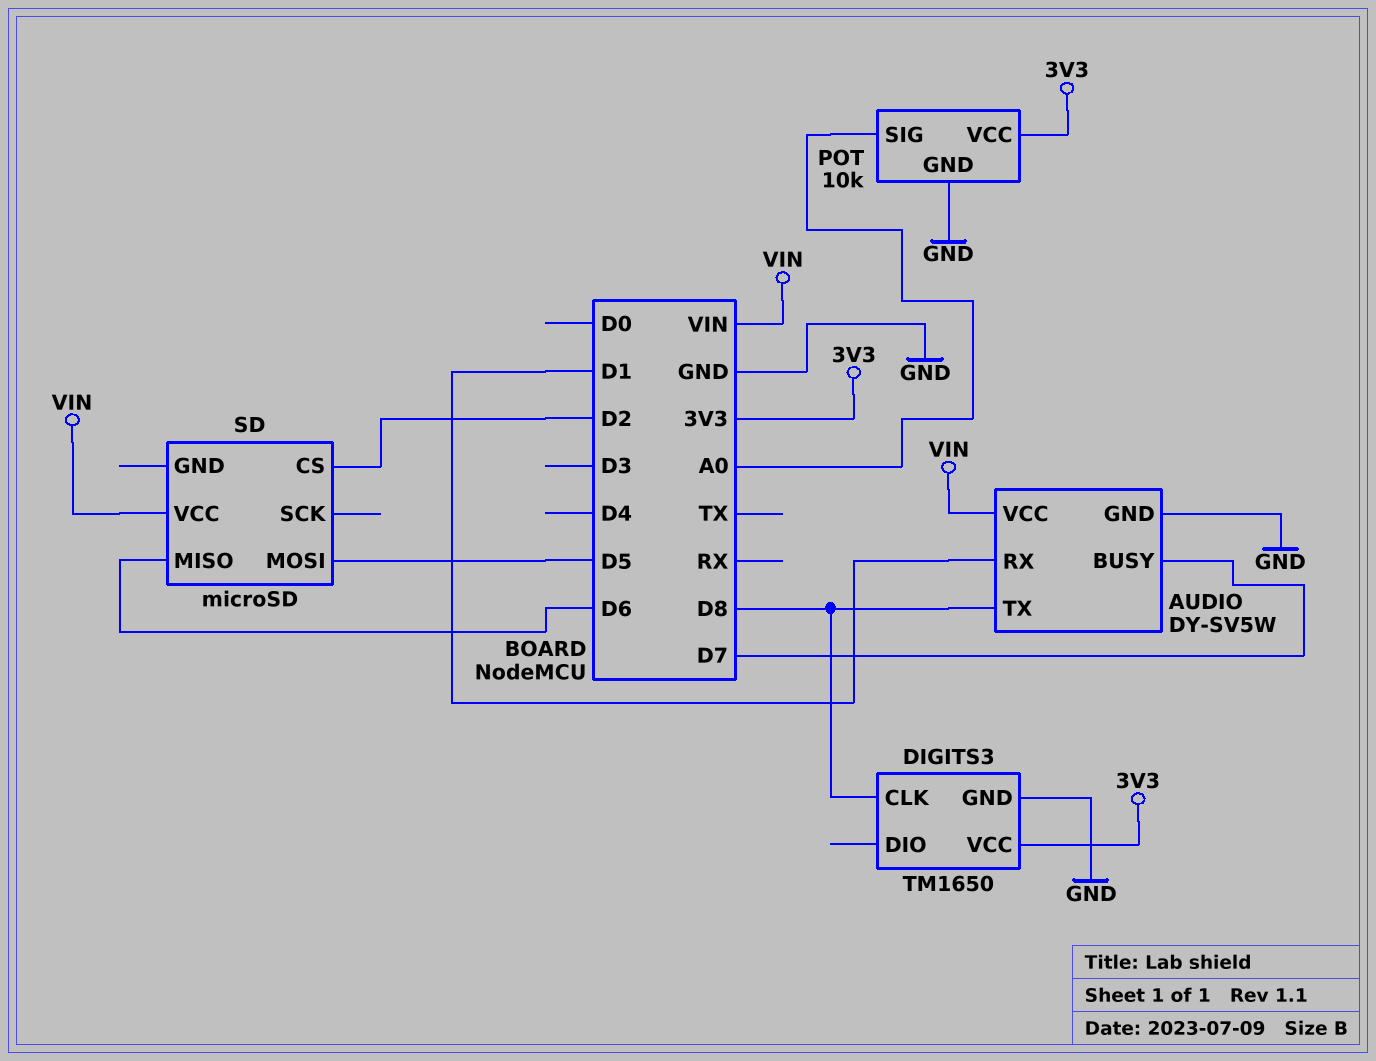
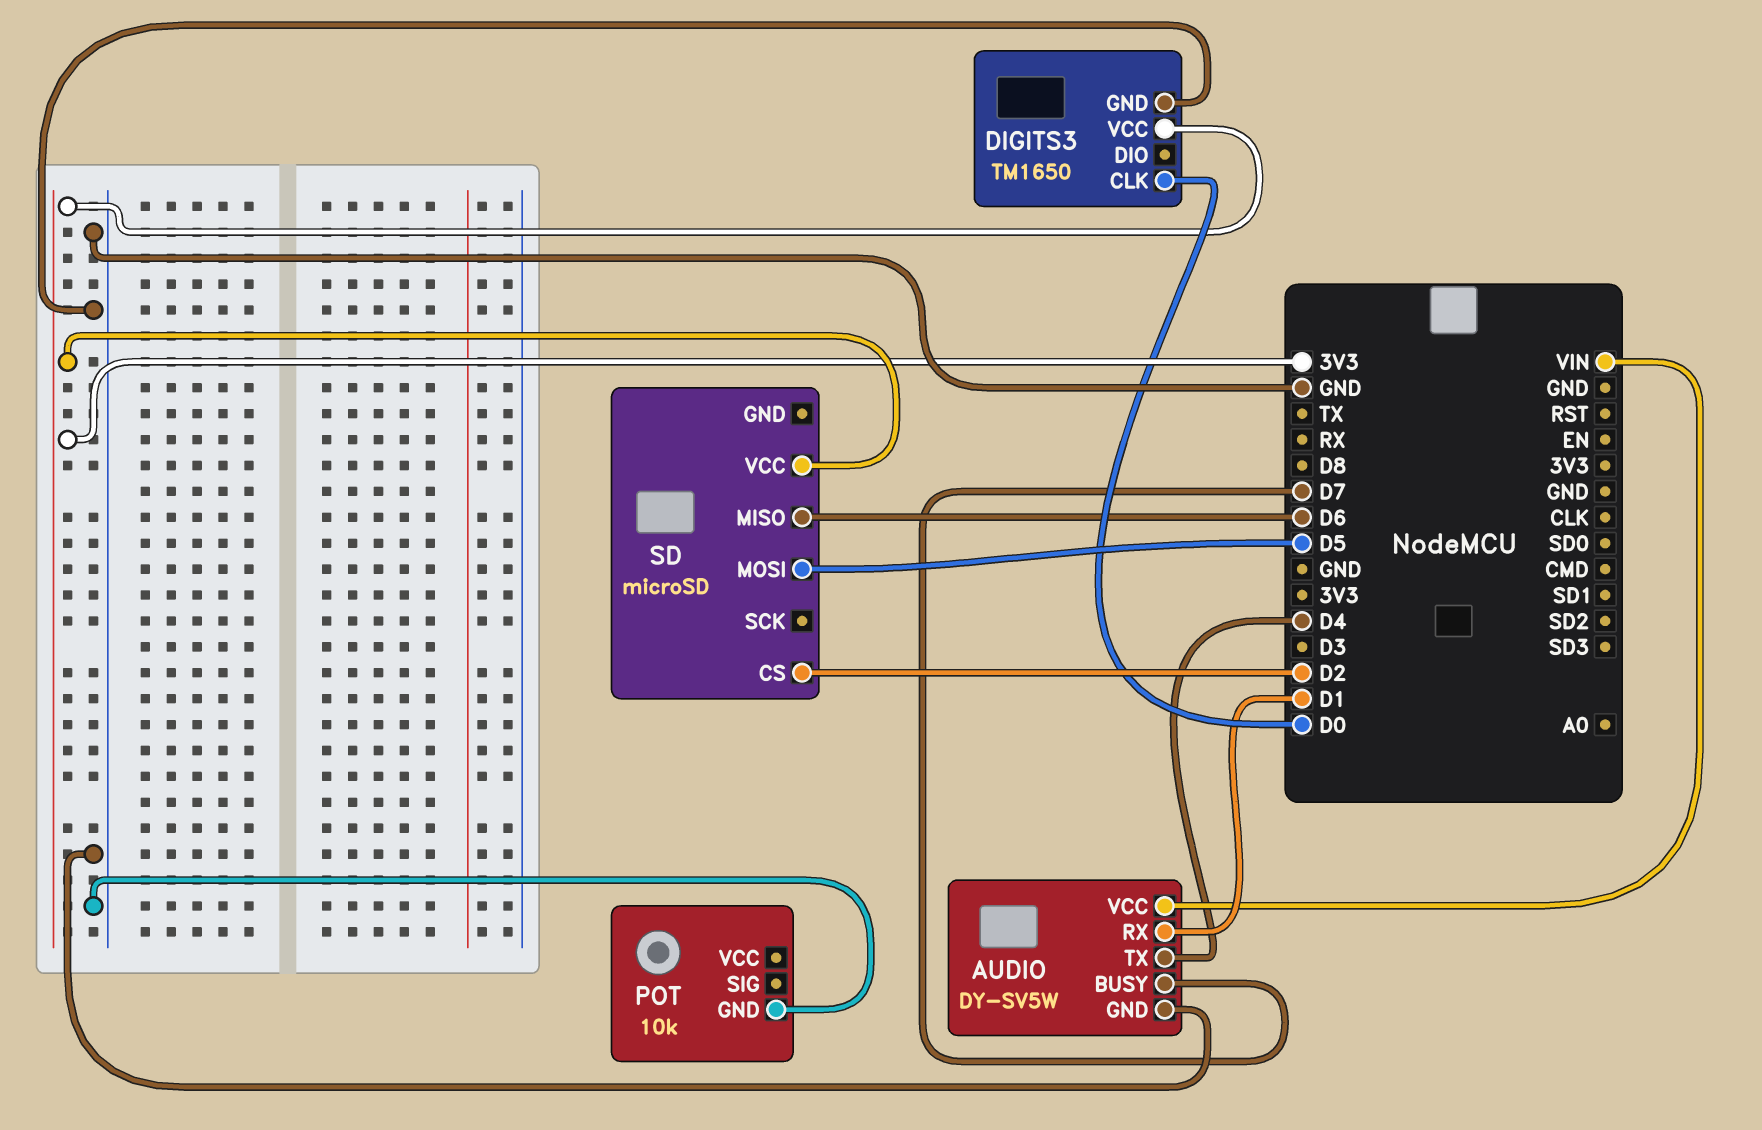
AUDIO pin TX: D8 -> D4
DIGITS3 pin CLK: D8 -> D0
POT pin SIG: A0 -> none
POT pin VCC: 3V3 -> none
SD pin VCC: VIN -> 3V3

